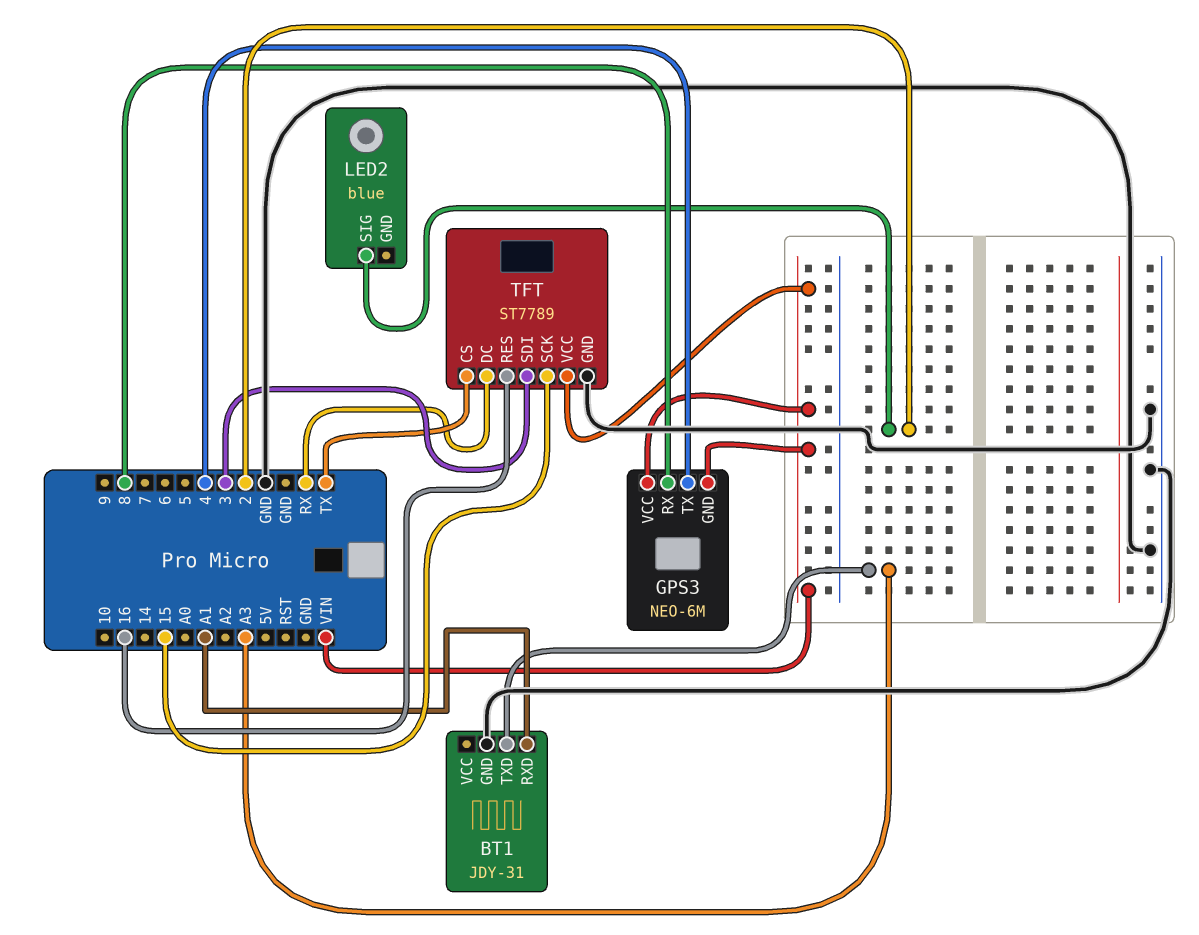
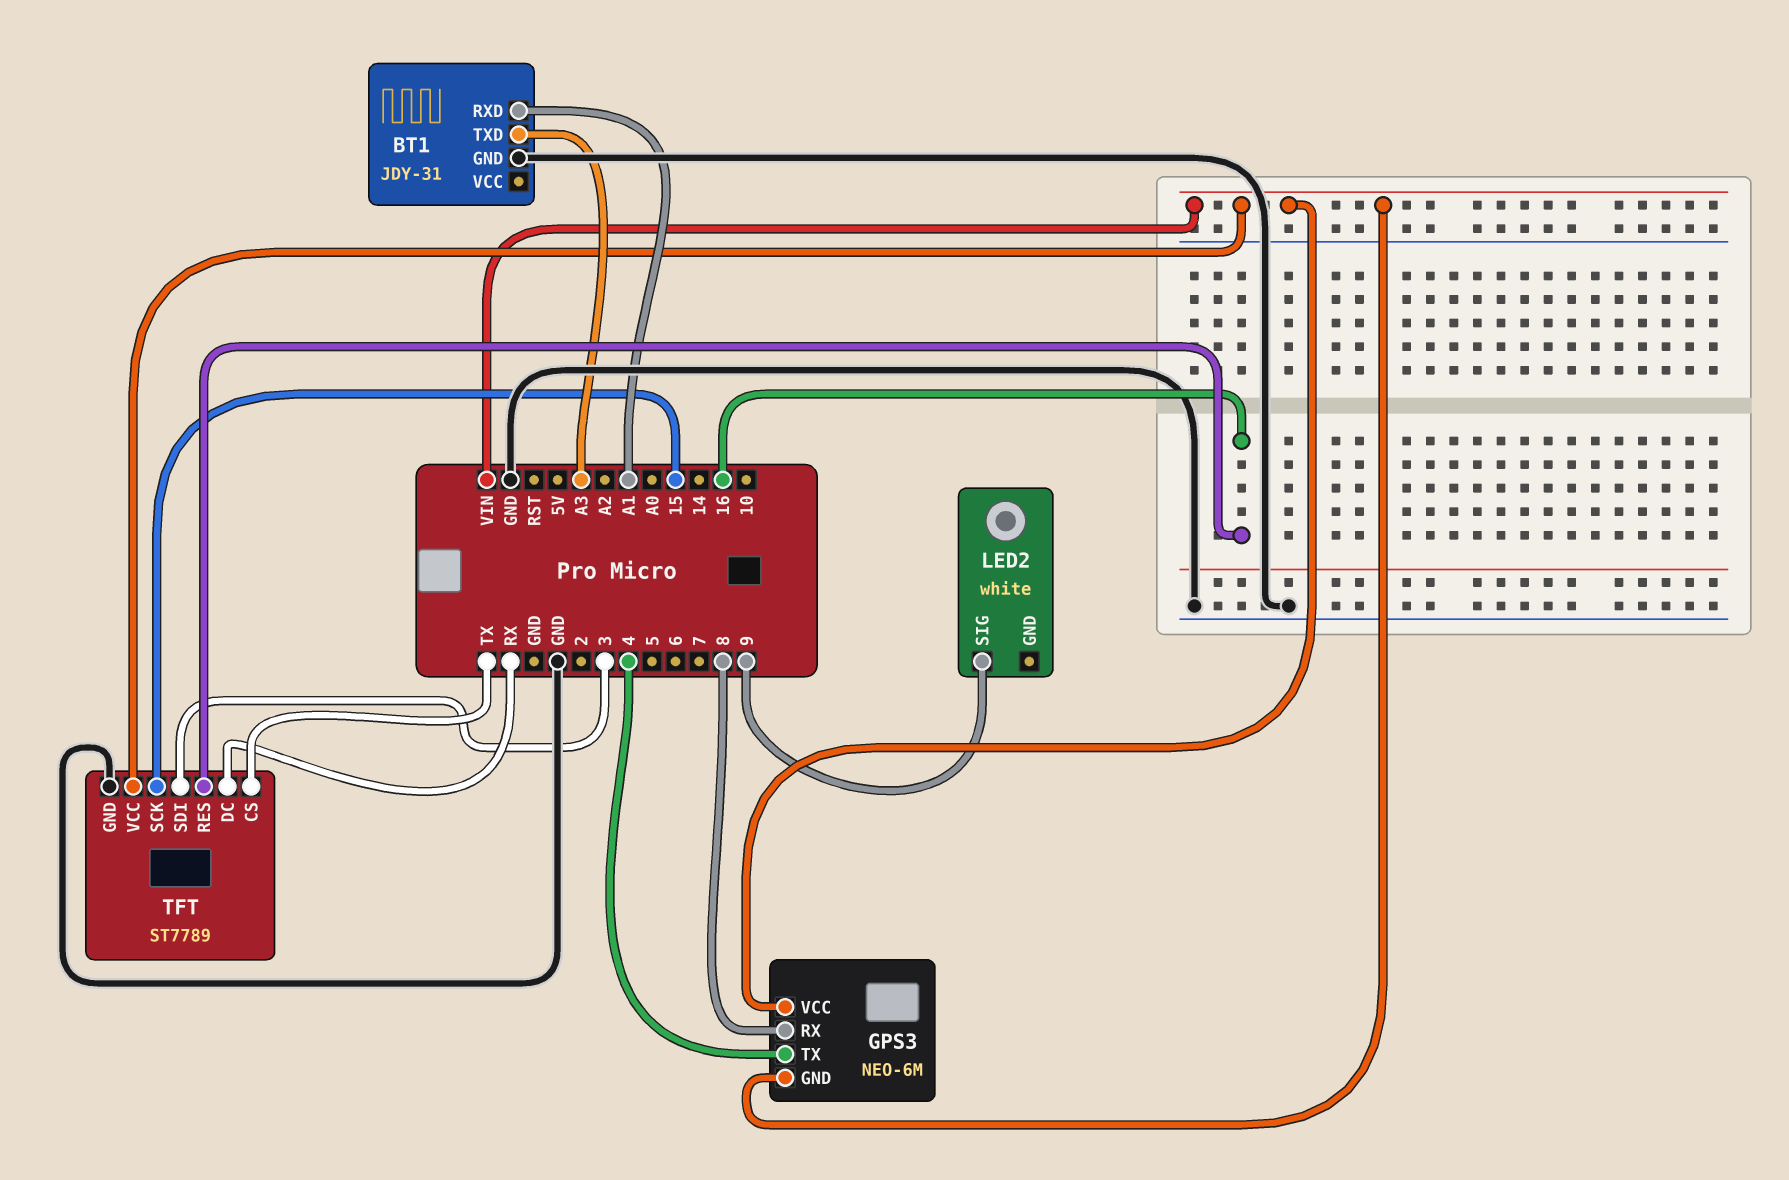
LED2: blue -> white
LED2 pin SIG: 2 -> 9

